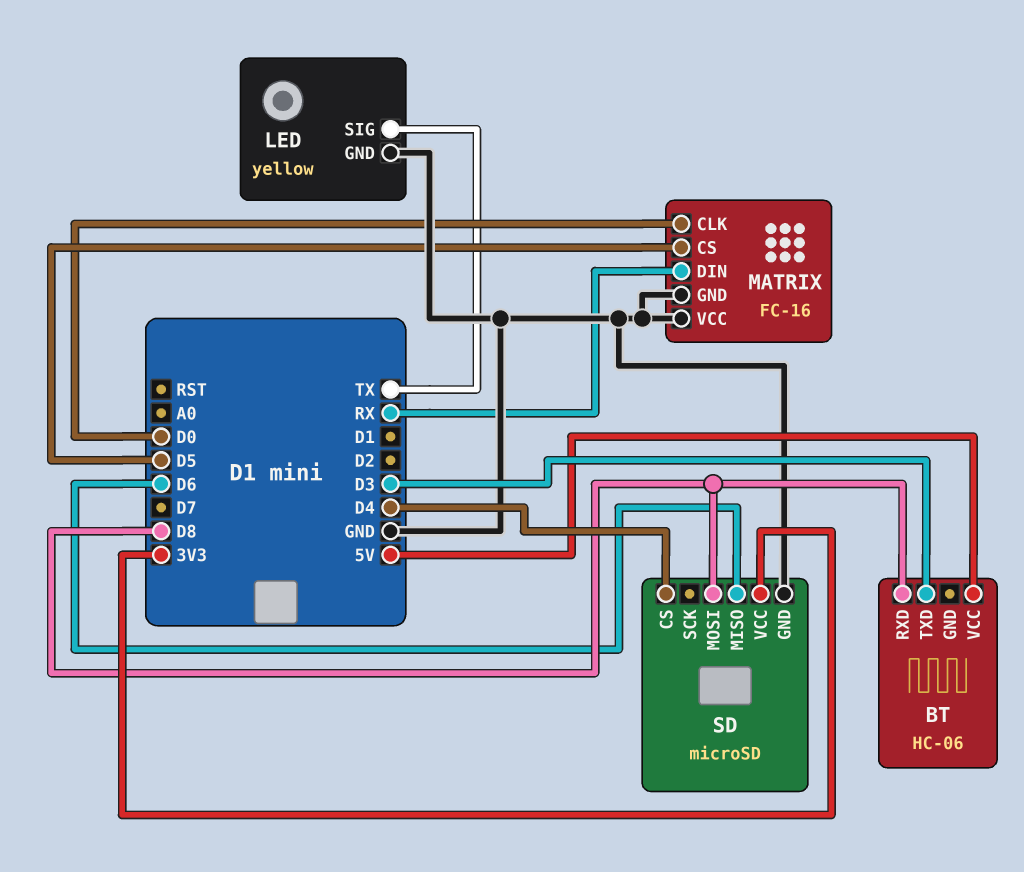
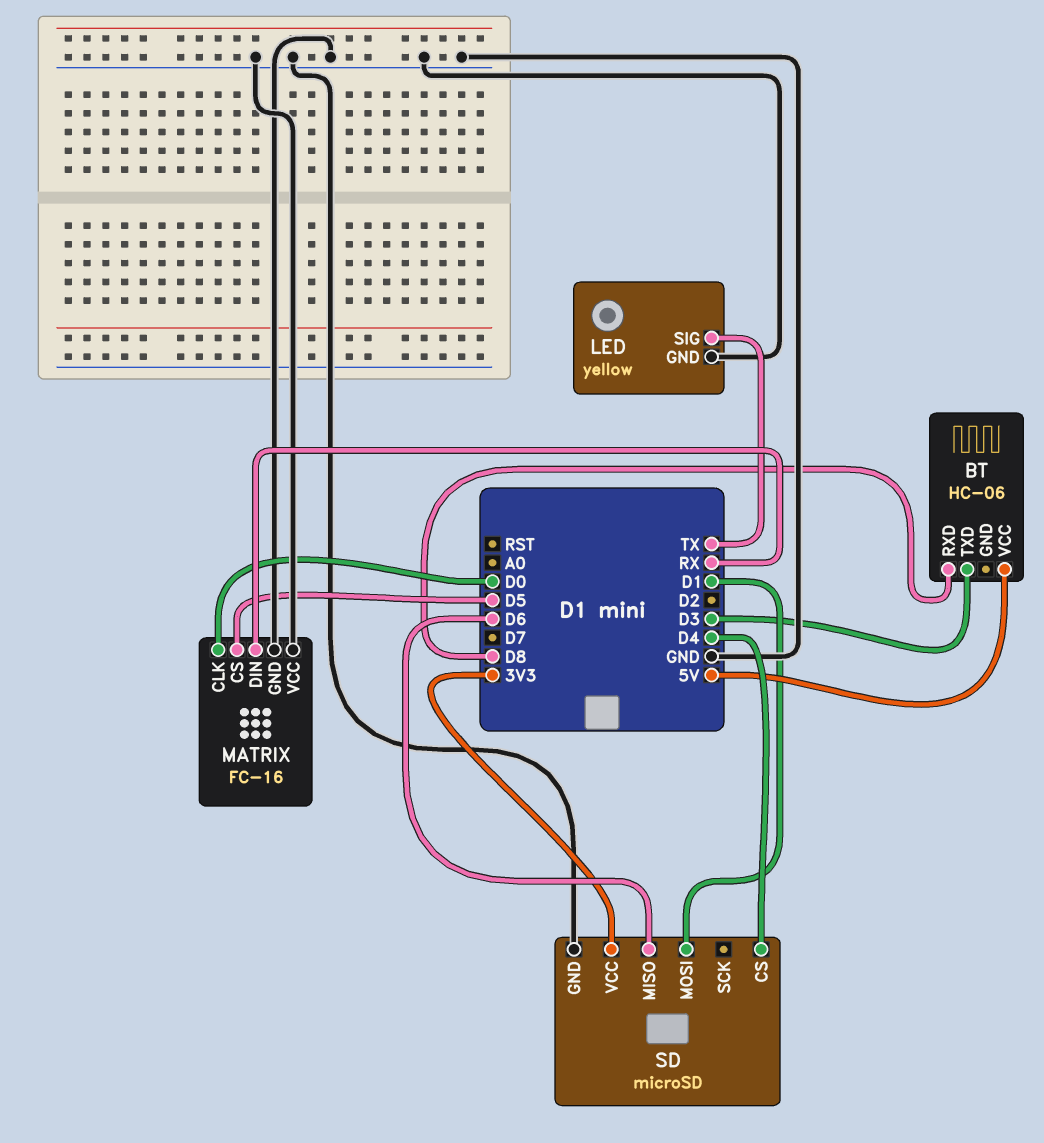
SD pin MOSI: D8 -> D1

